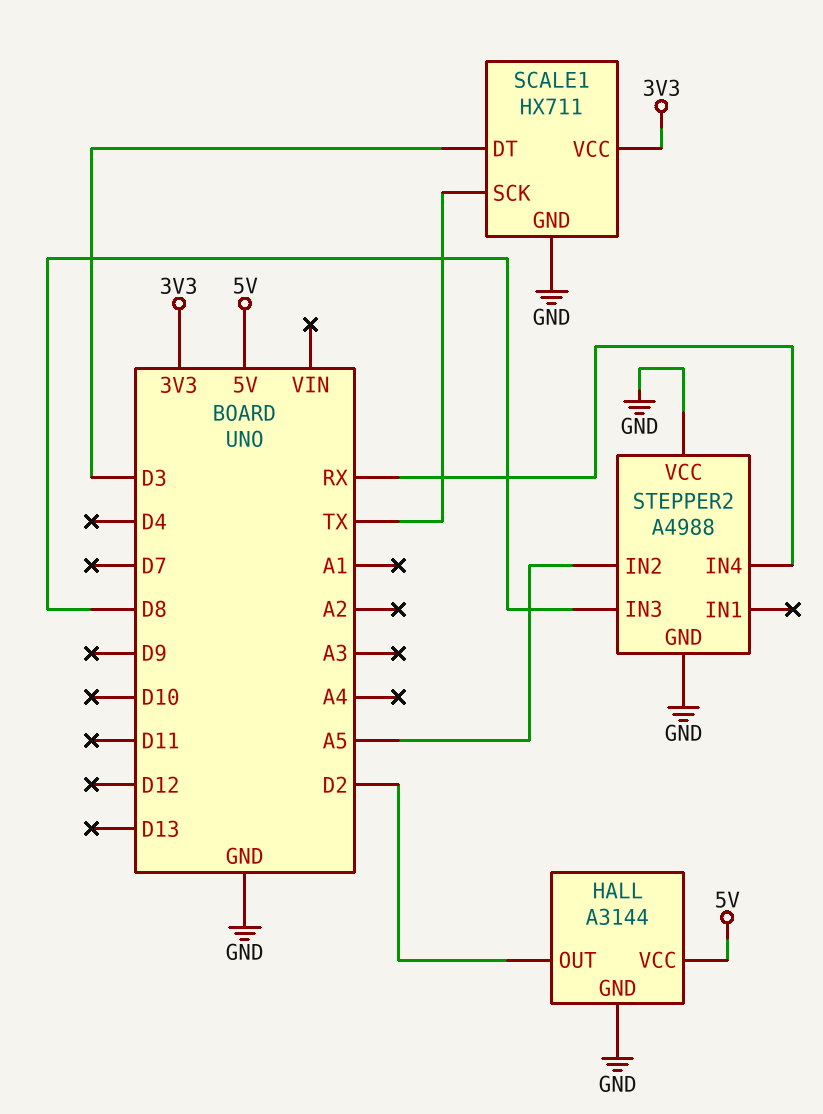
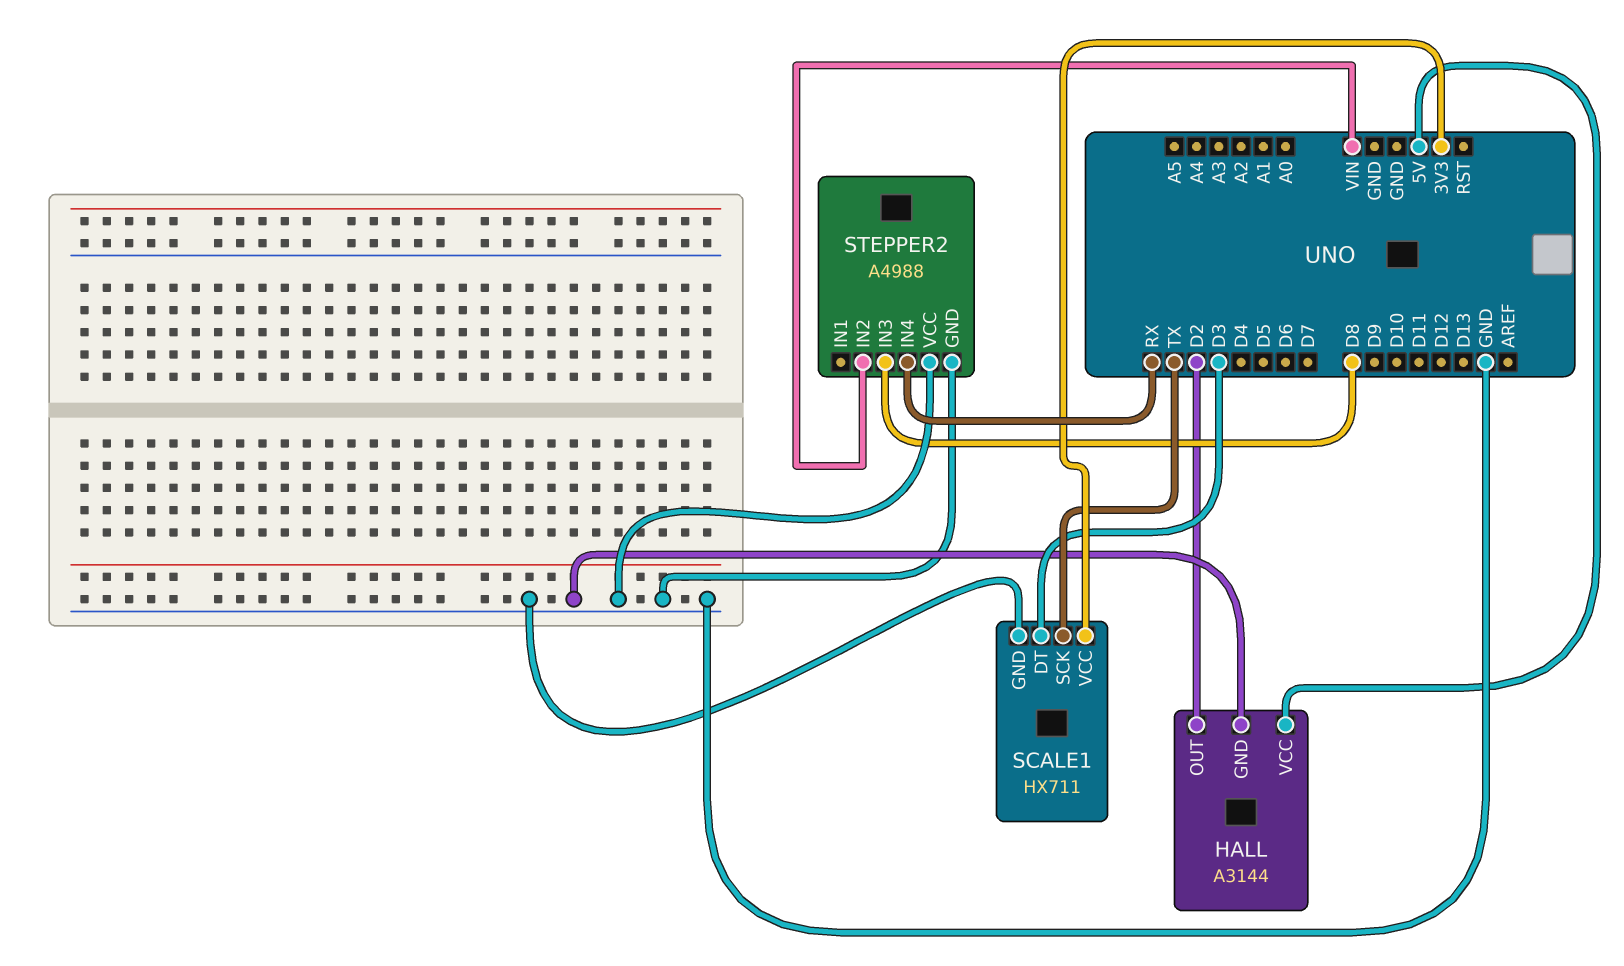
STEPPER2 pin IN2: A5 -> VIN

